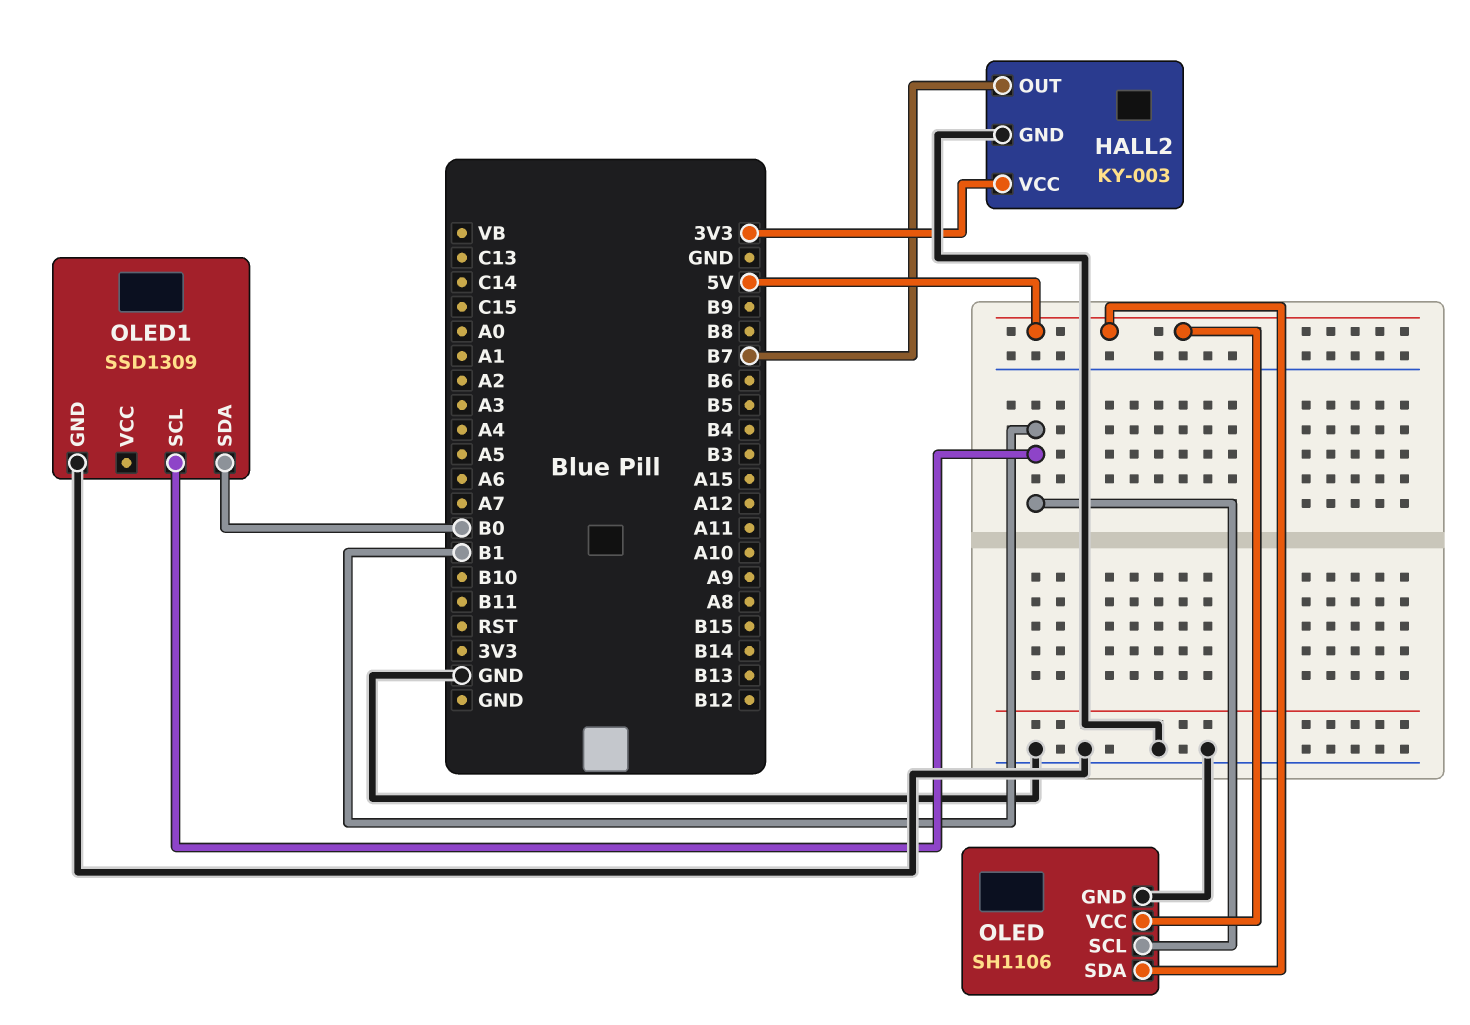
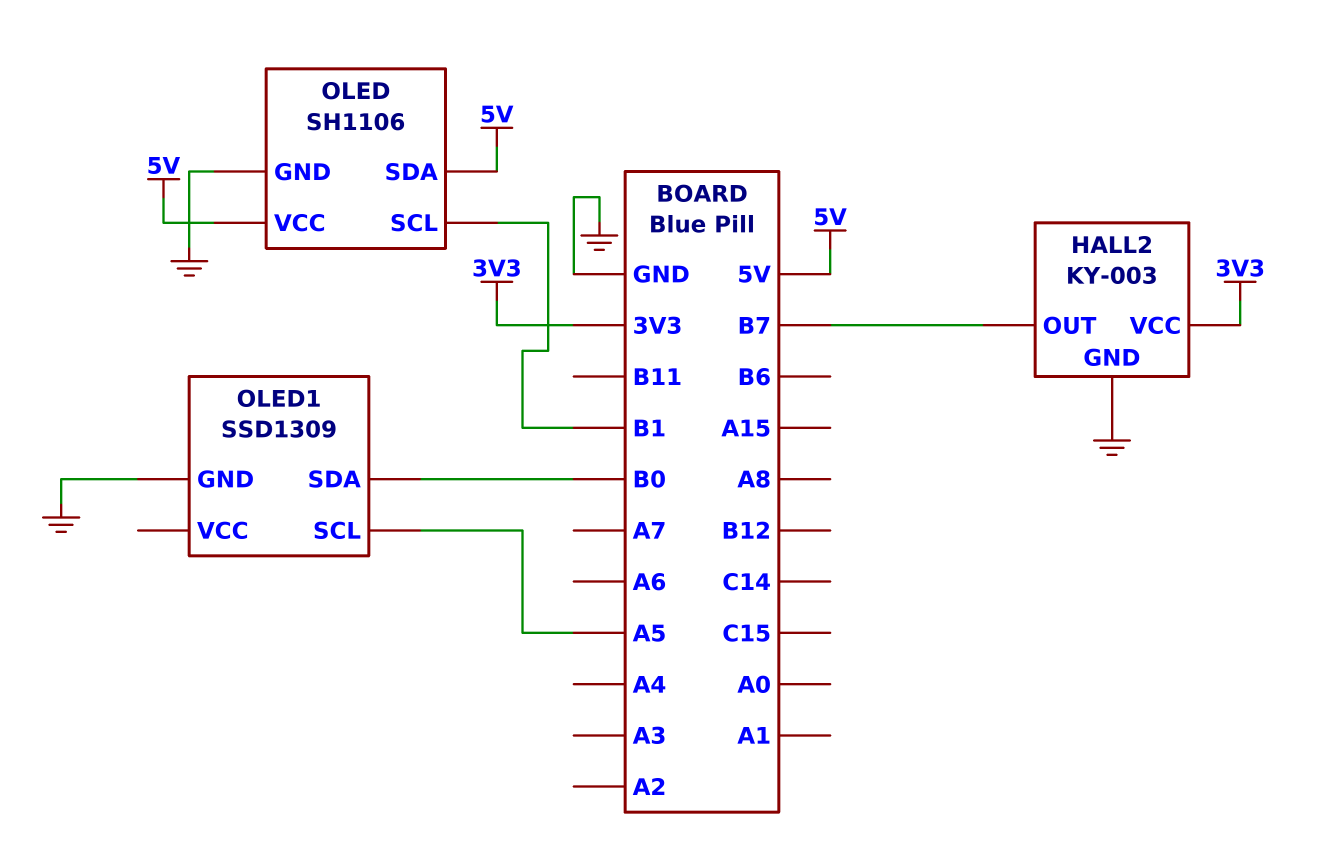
OLED1 pin SCL: B1 -> A5

